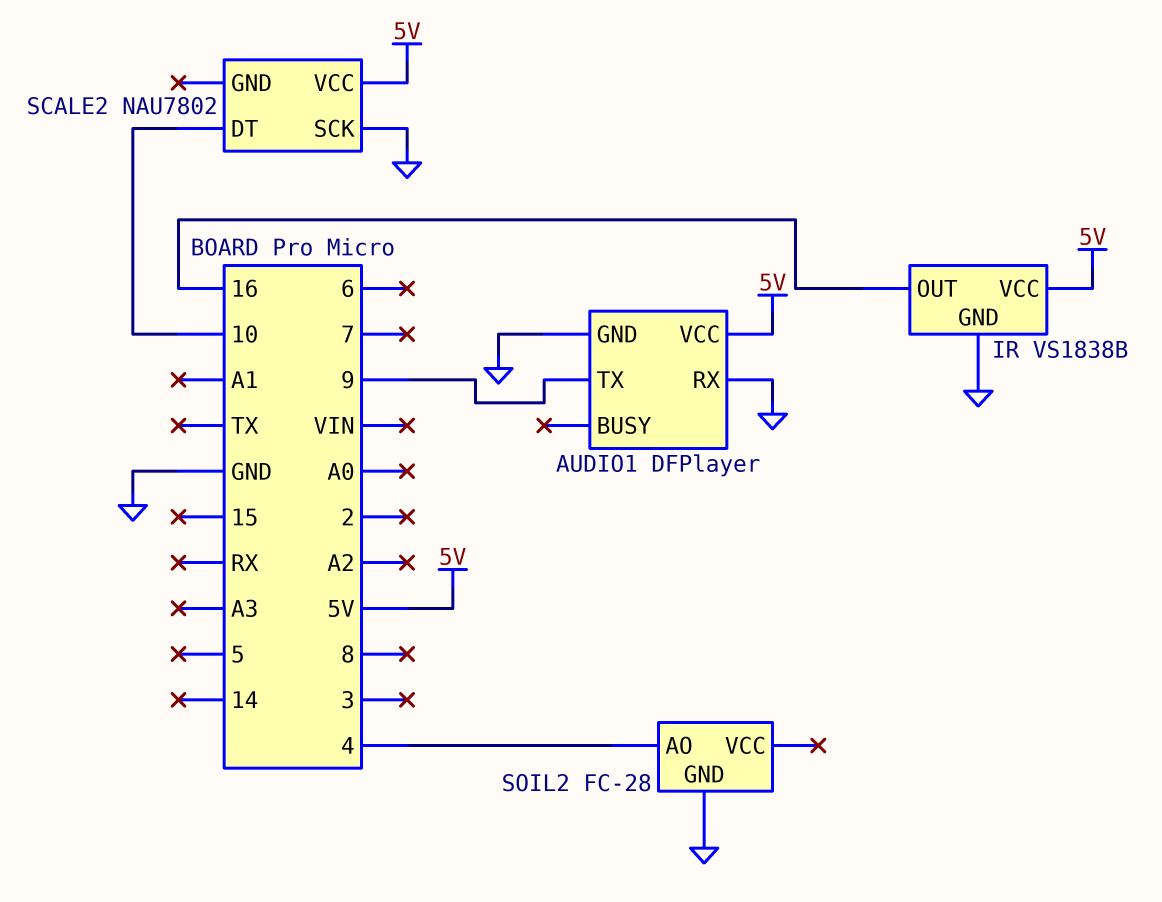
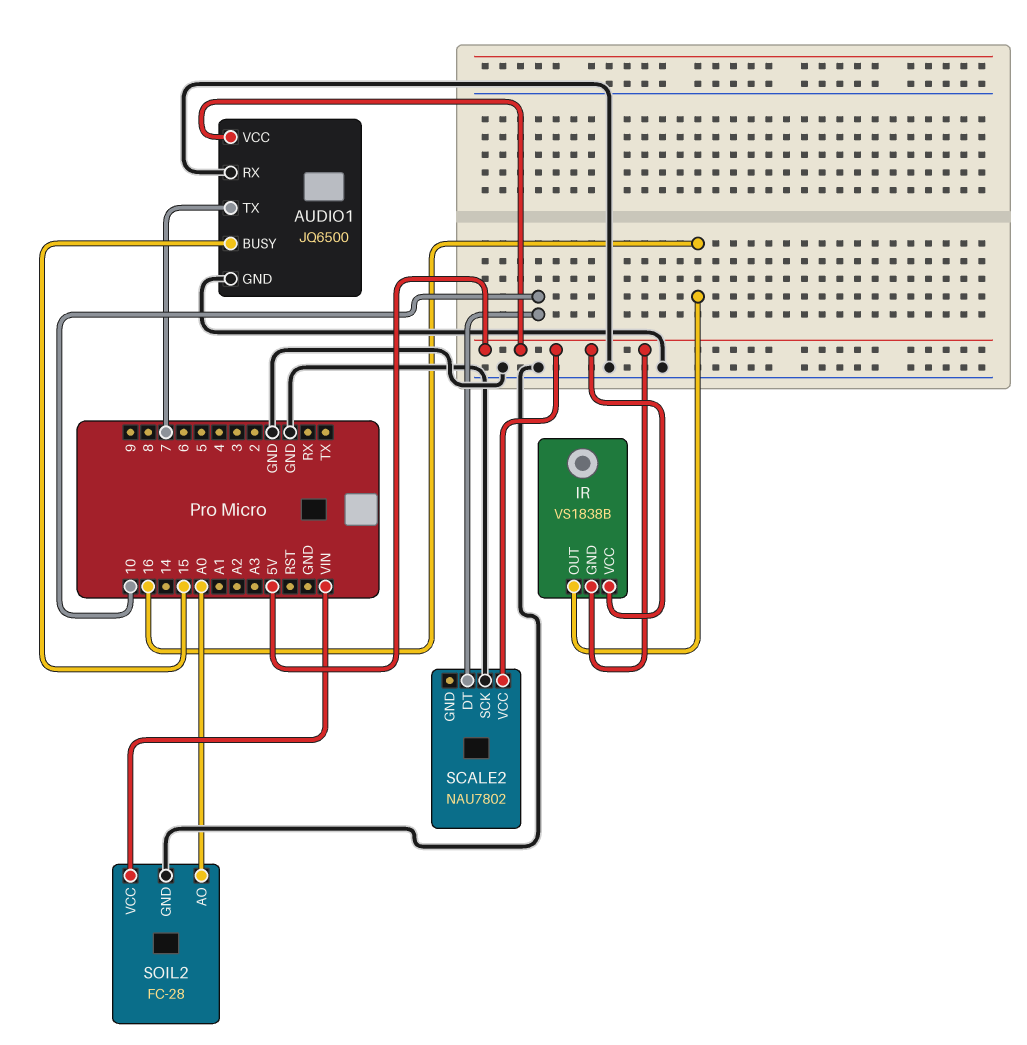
AUDIO1: DFPlayer -> JQ6500
AUDIO1 pin BUSY: none -> 15
AUDIO1 pin TX: 9 -> 7
IR pin GND: GND -> 5V
SOIL2 pin AO: 4 -> A0
SOIL2 pin VCC: none -> VIN

